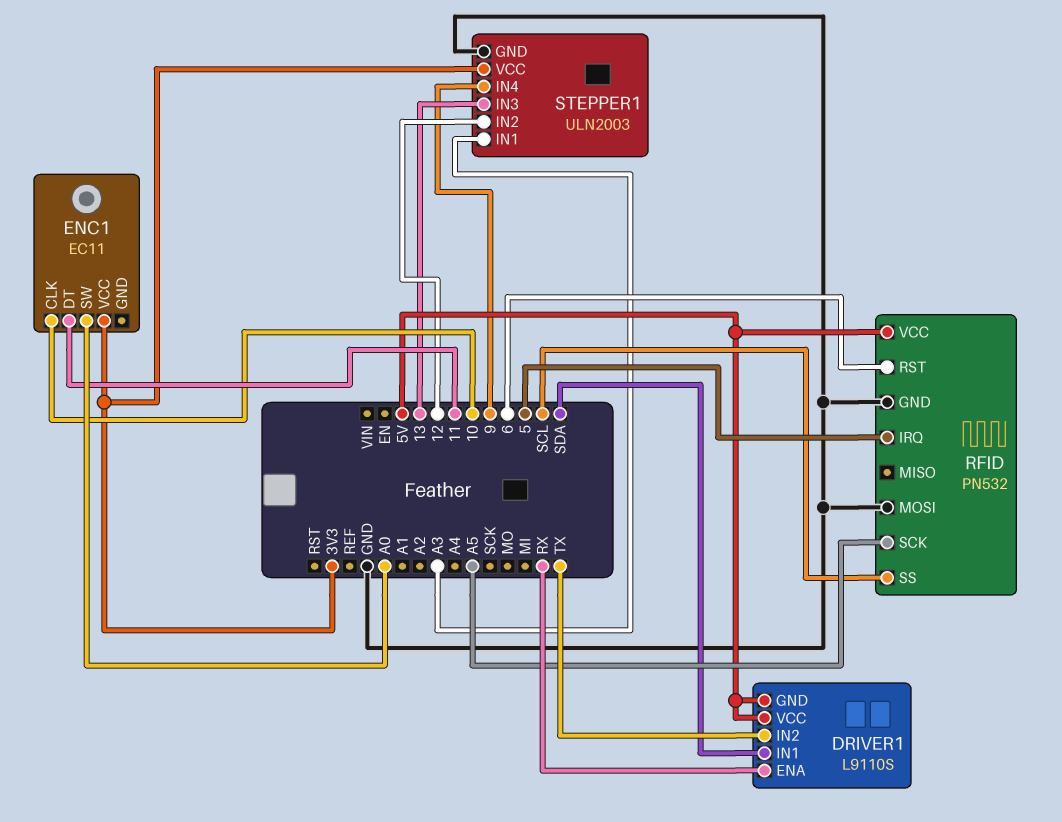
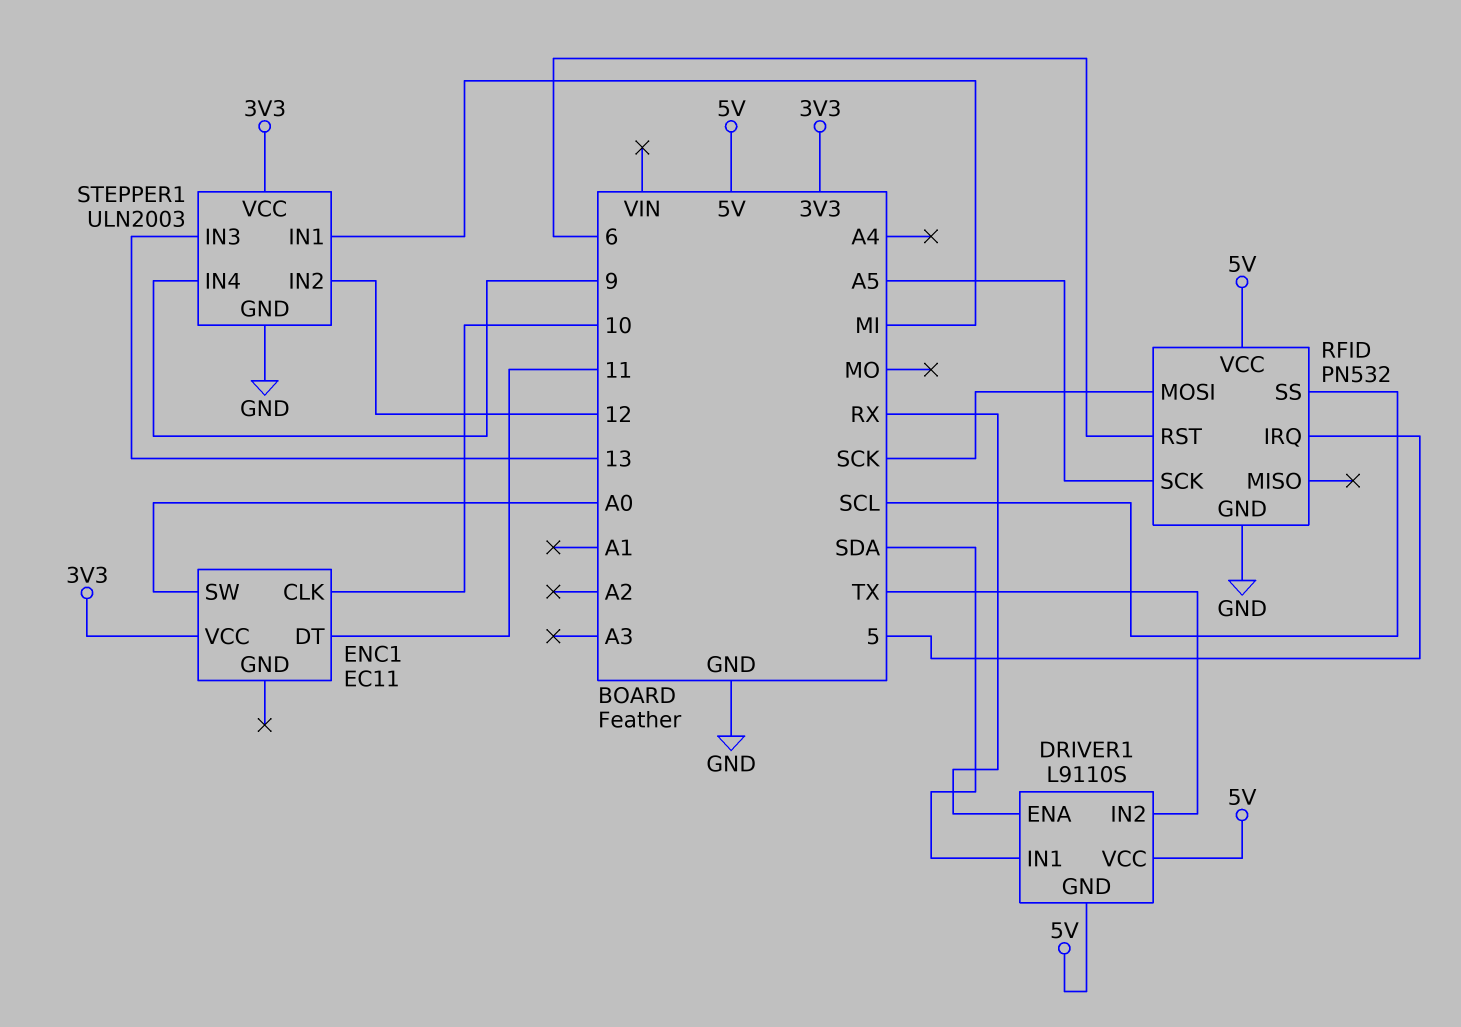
RFID pin MOSI: GND -> SCK
STEPPER1 pin IN1: A3 -> MI

